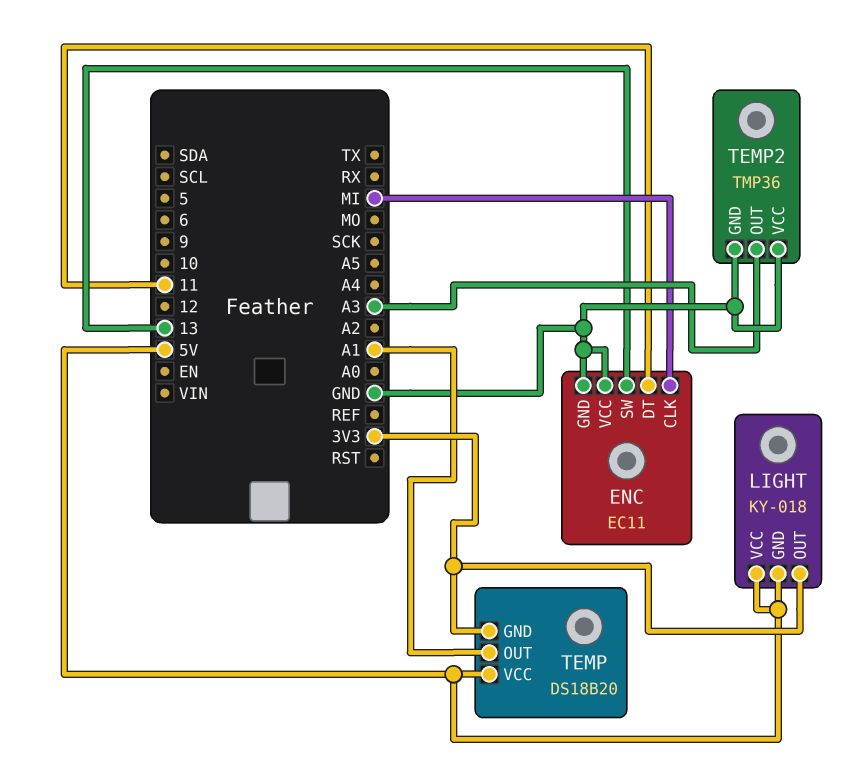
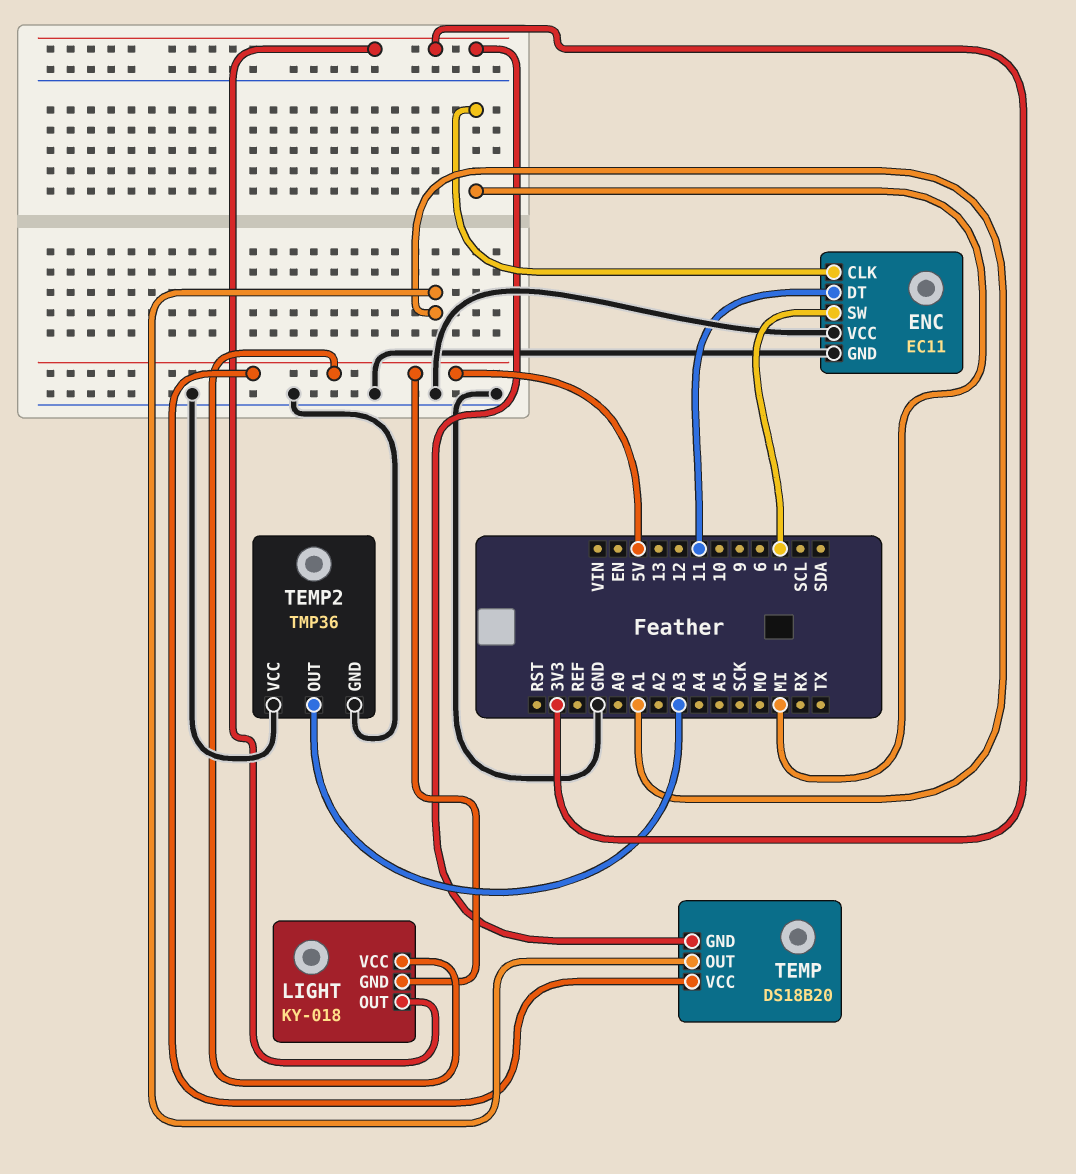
ENC pin SW: 13 -> 5

